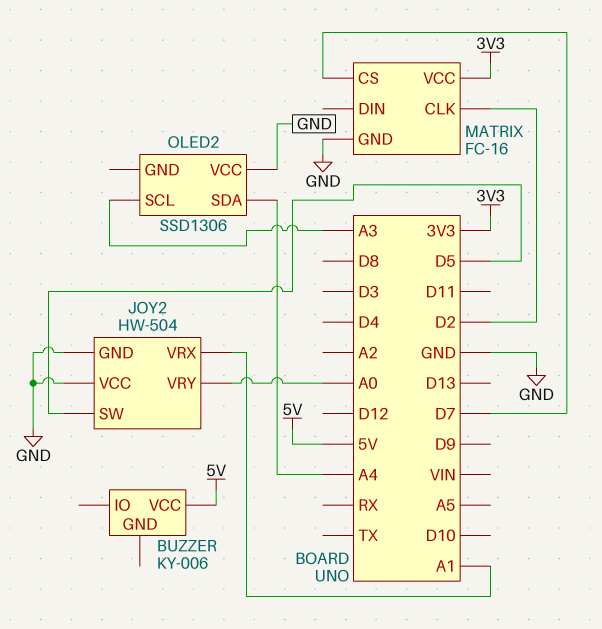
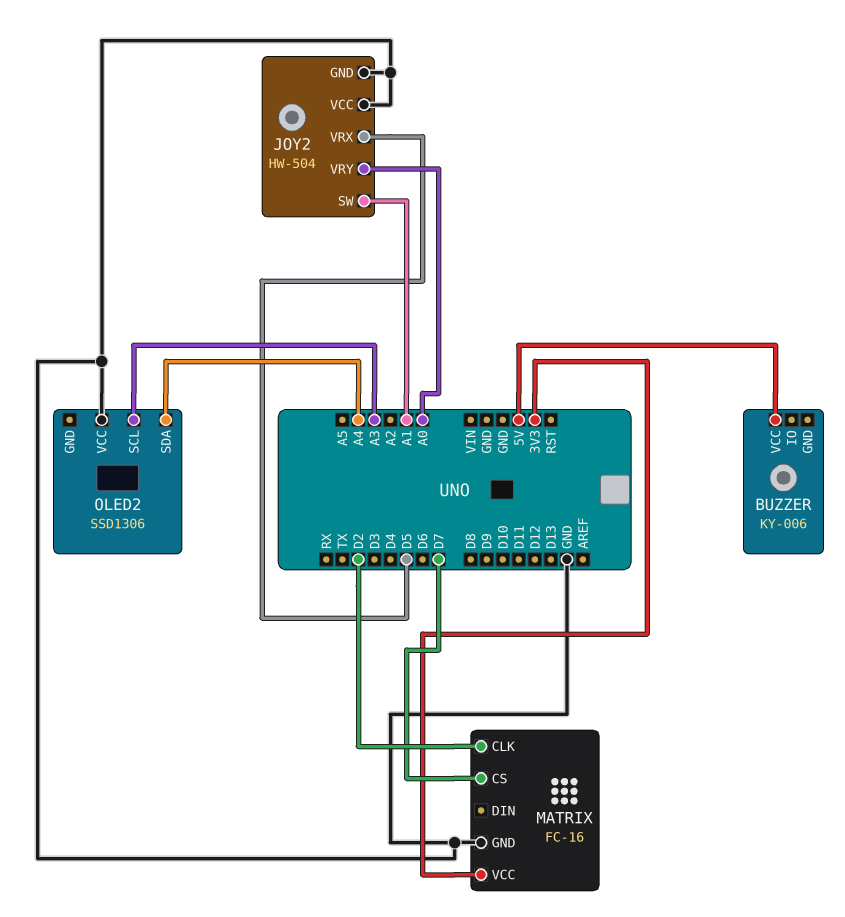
JOY2 pin SW: D5 -> A1
JOY2 pin VRX: A1 -> D5

